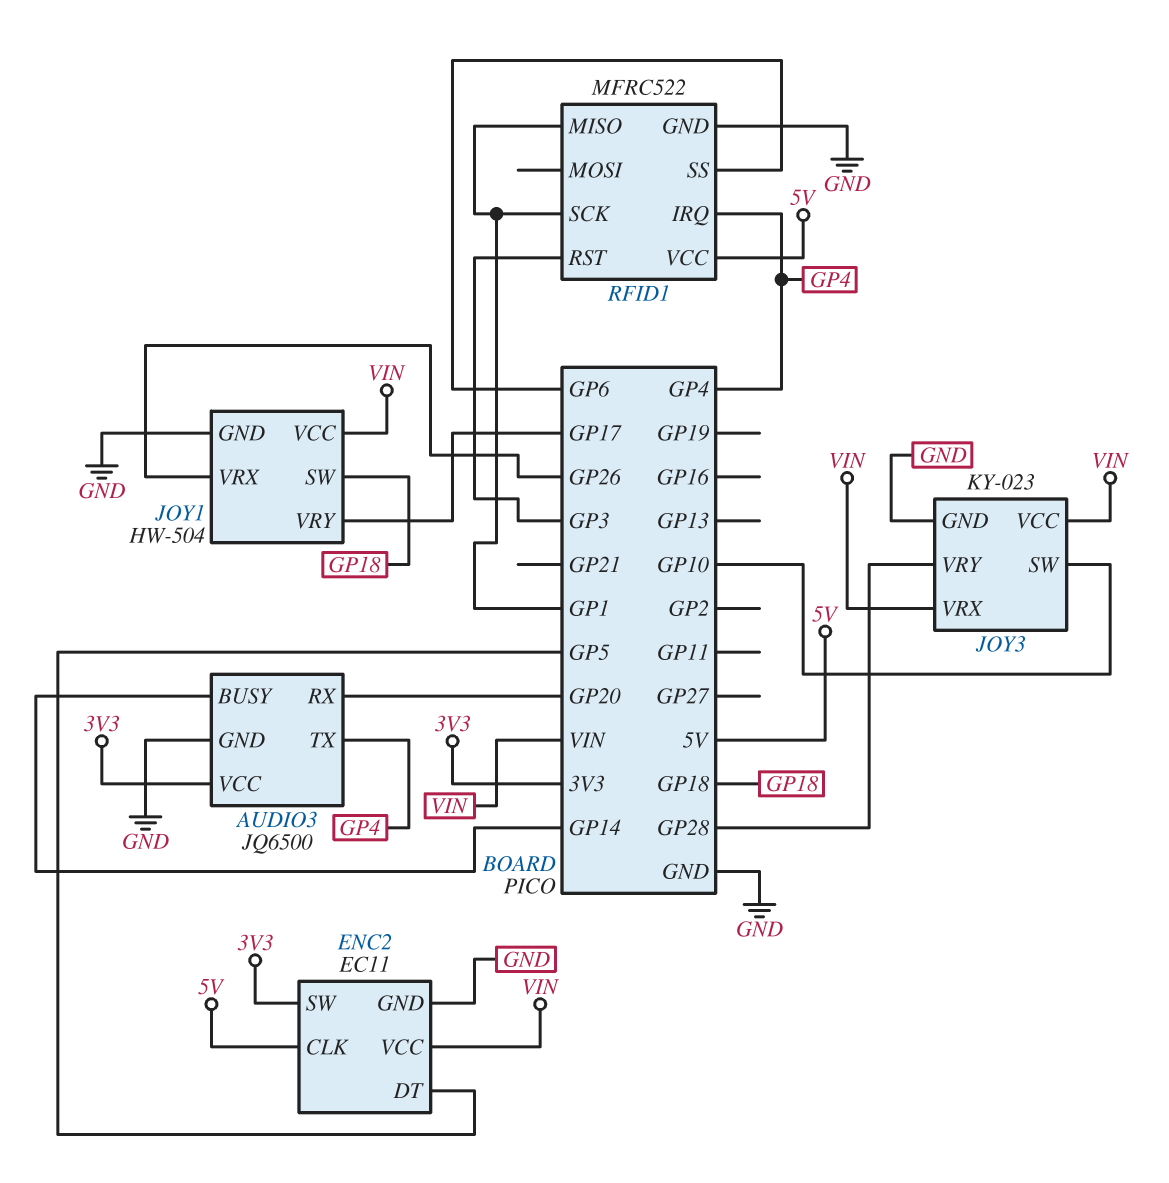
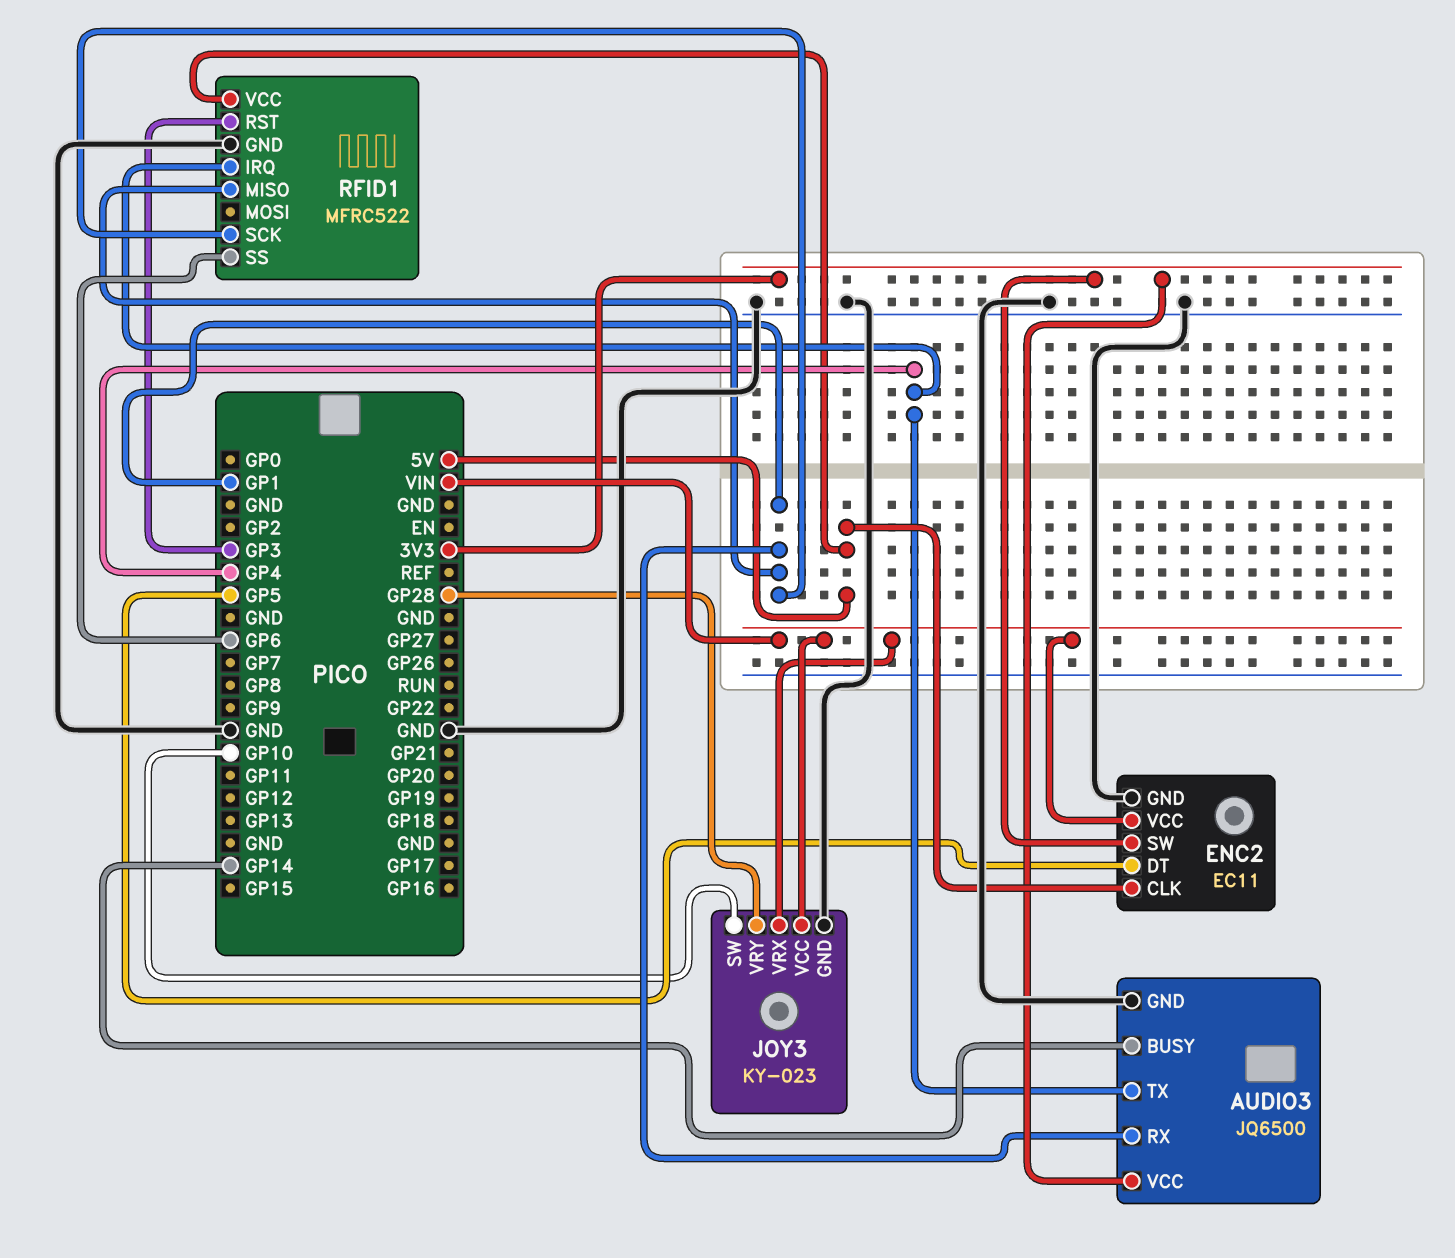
AUDIO3 pin RX: GP20 -> GP1
JOY1: HW-504 -> none
JOY1 pin GND: GND -> none
JOY1 pin SW: GP18 -> none
JOY1 pin VCC: VIN -> none
JOY1 pin VRX: GP26 -> none
JOY1 pin VRY: GP17 -> none

